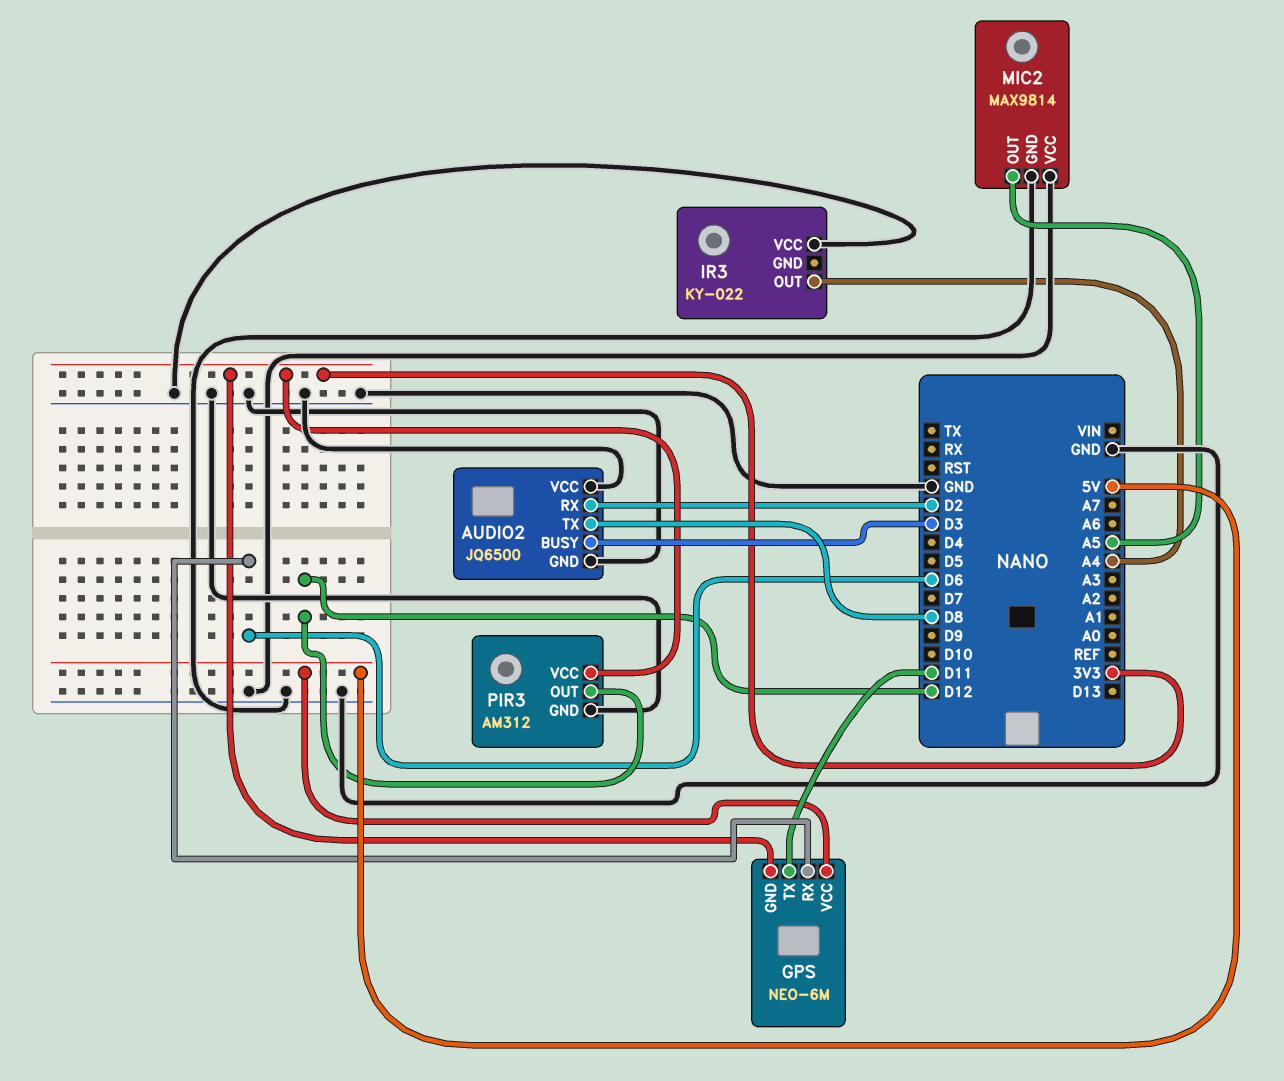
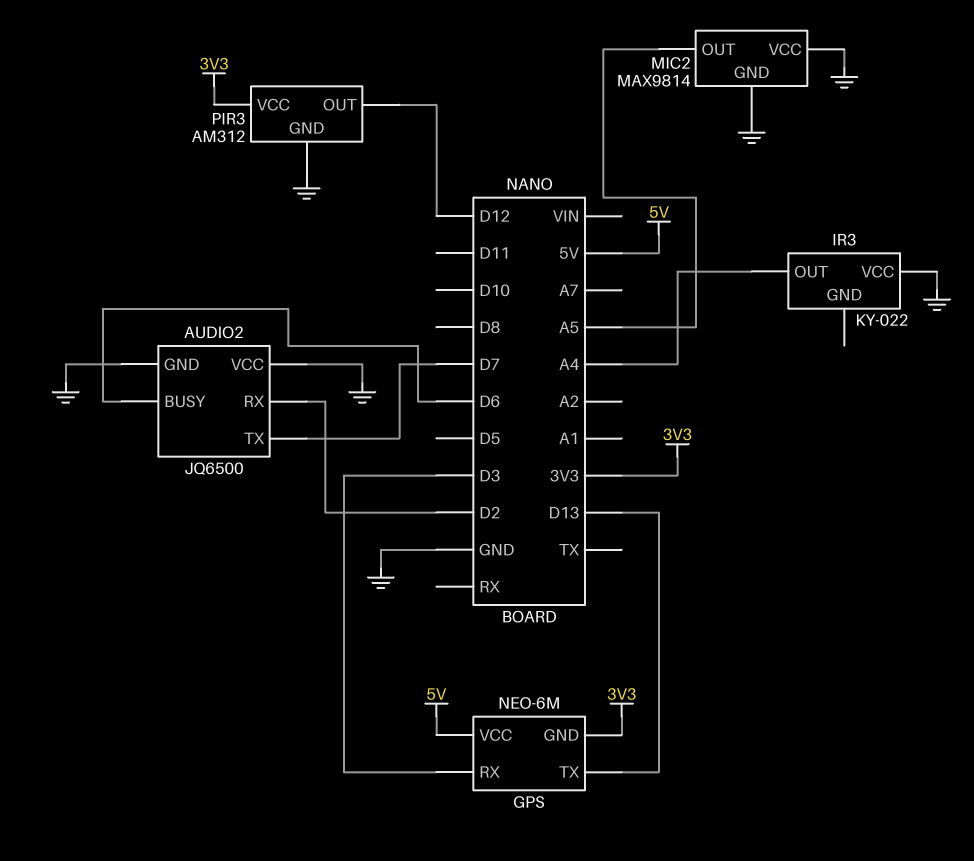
AUDIO2 pin BUSY: D3 -> D6
AUDIO2 pin TX: D8 -> D7
GPS pin RX: D6 -> D3
GPS pin TX: D11 -> D13

